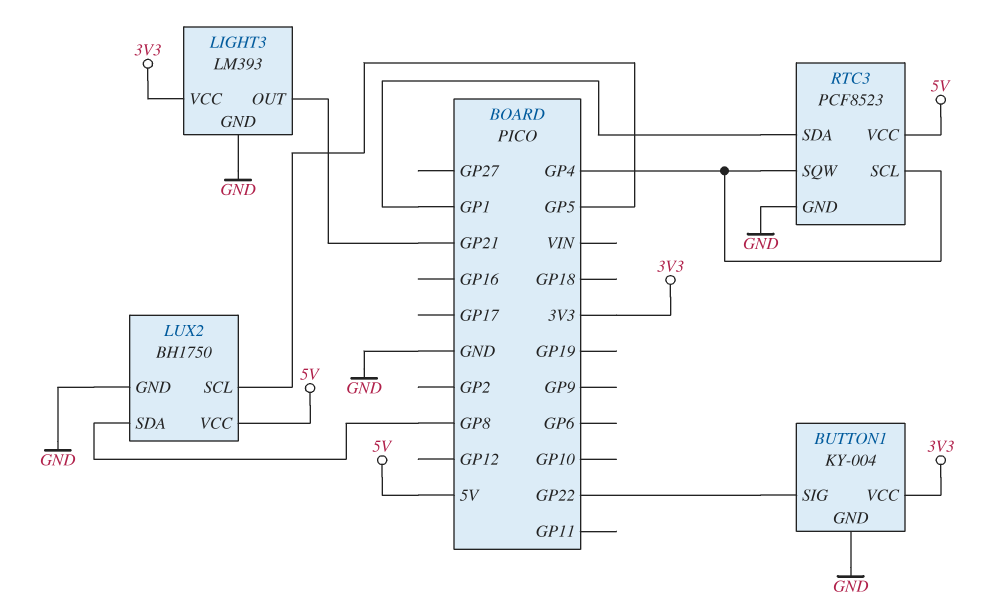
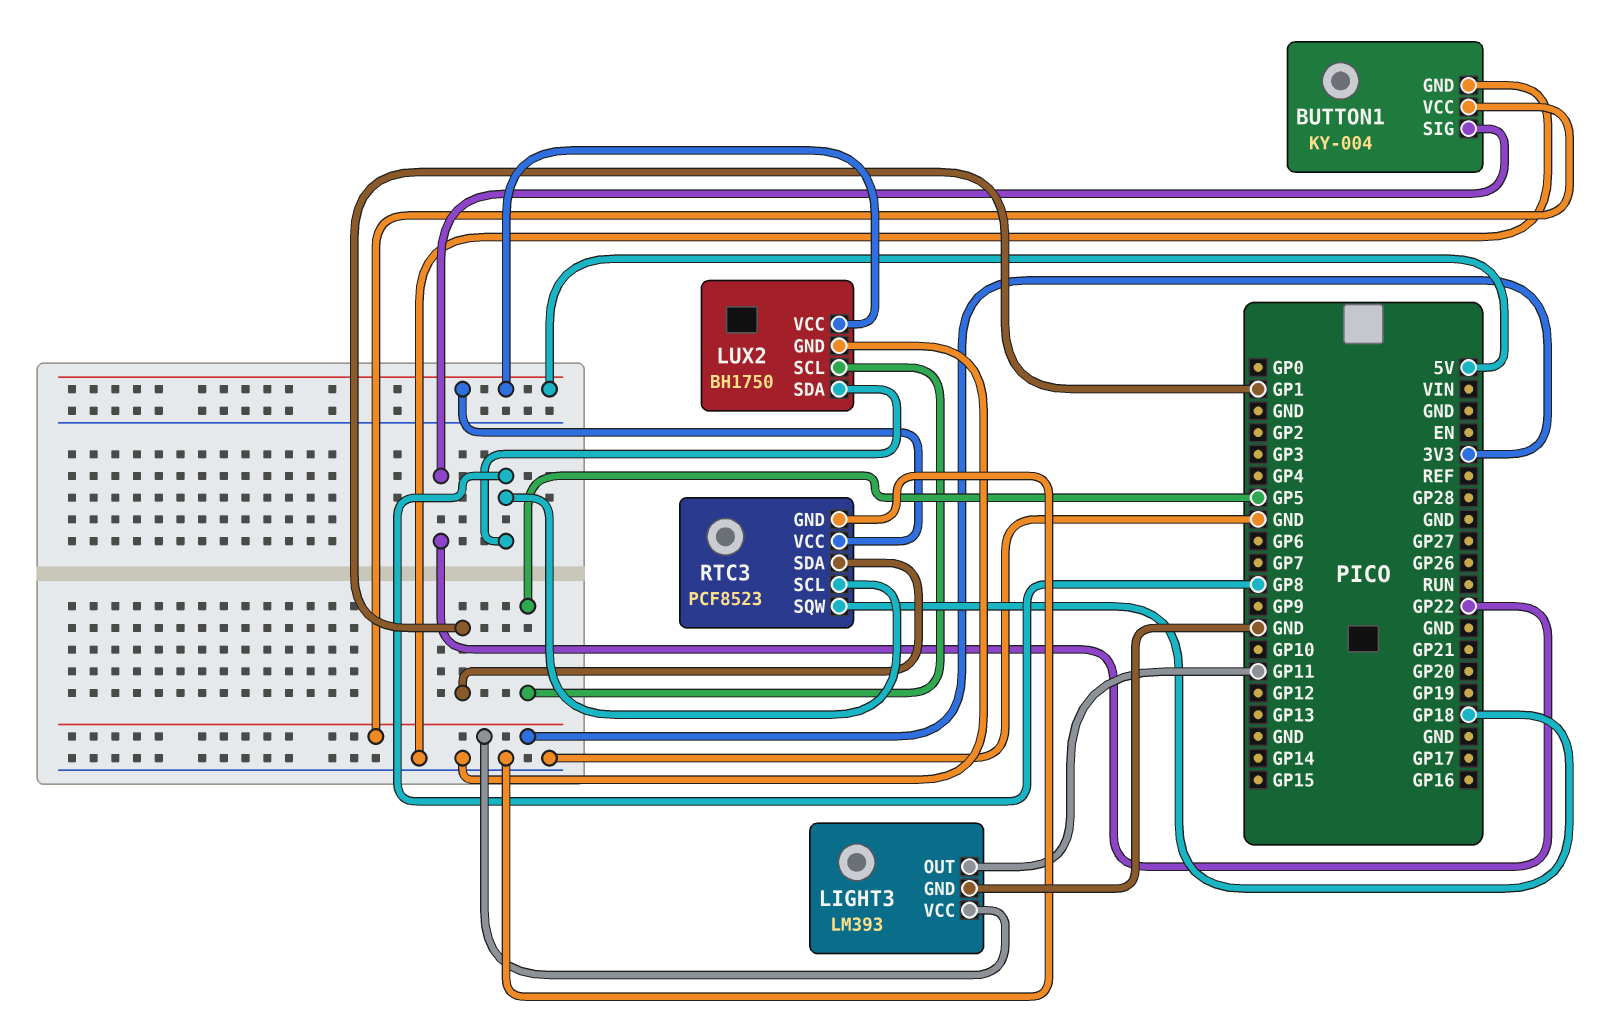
LIGHT3 pin OUT: GP21 -> GP11
RTC3 pin SCL: GP4 -> GP8
RTC3 pin SQW: GP4 -> GP18

